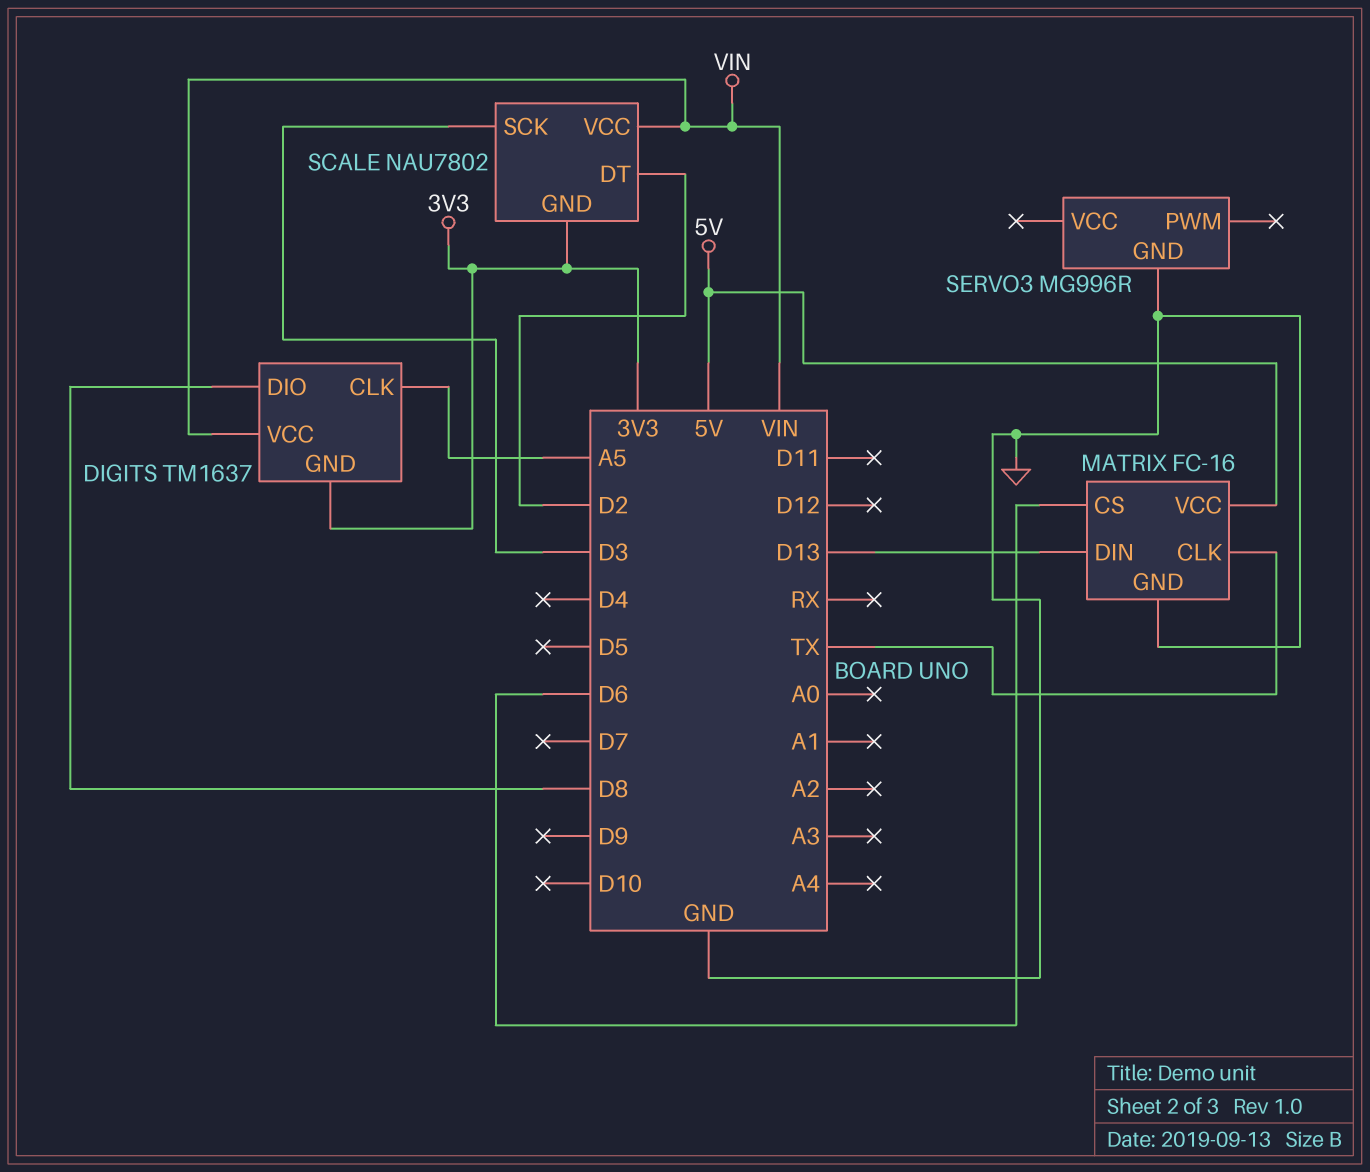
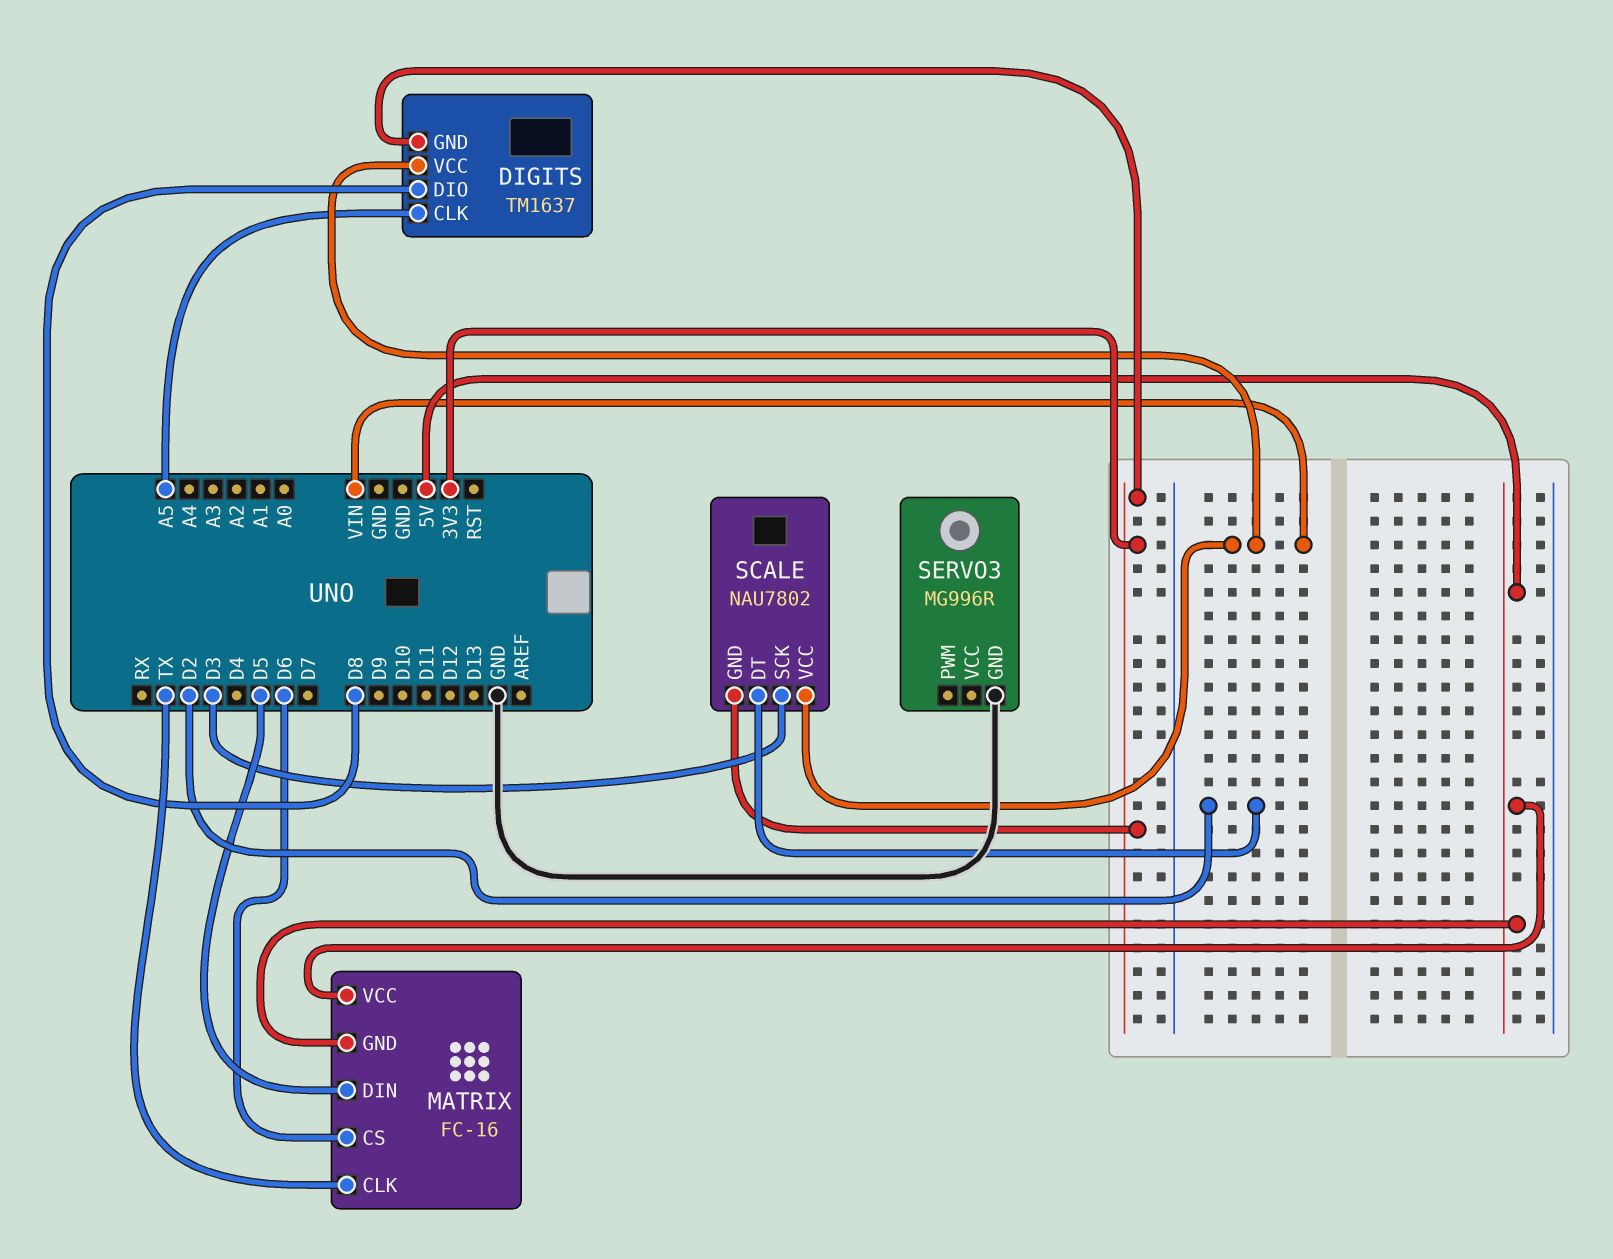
MATRIX pin DIN: D13 -> D5
MATRIX pin GND: GND -> 5V

